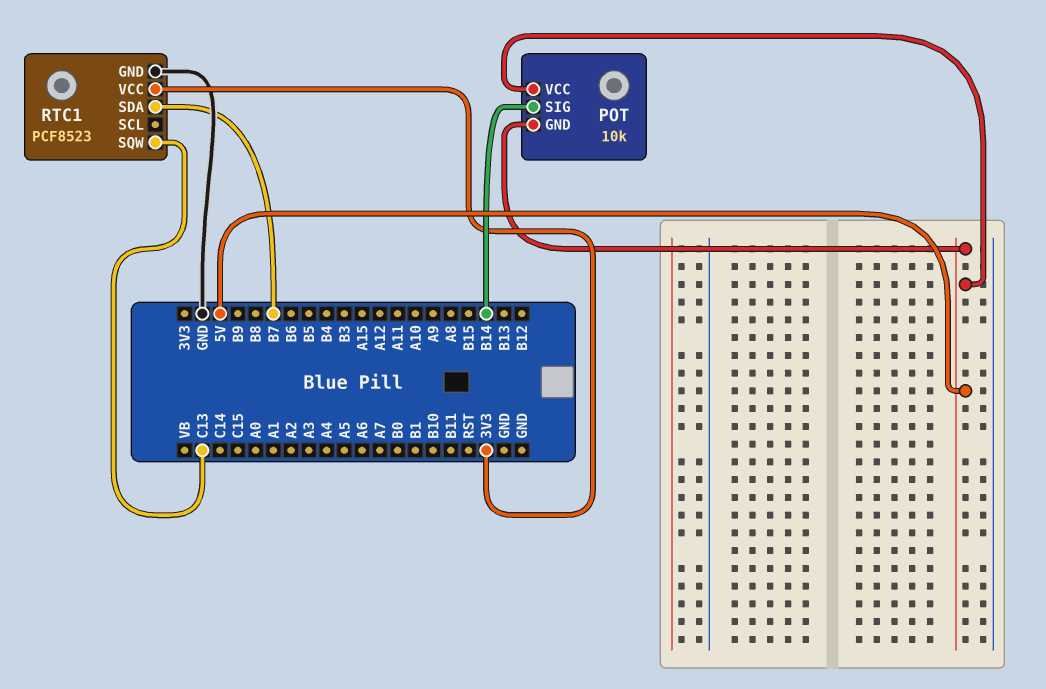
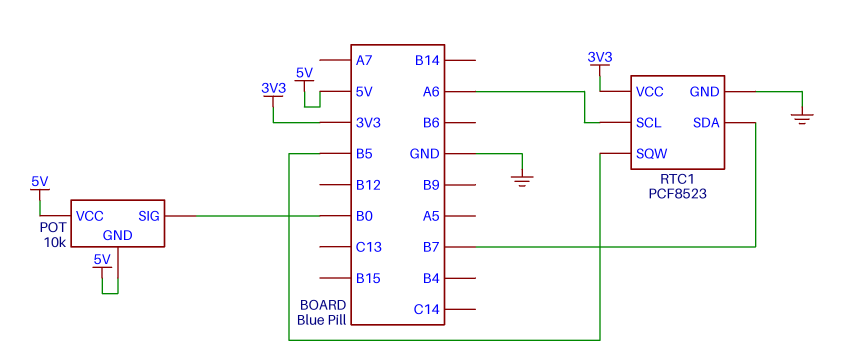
POT pin SIG: B14 -> B0
RTC1 pin SCL: none -> A6
RTC1 pin SQW: C13 -> B5

